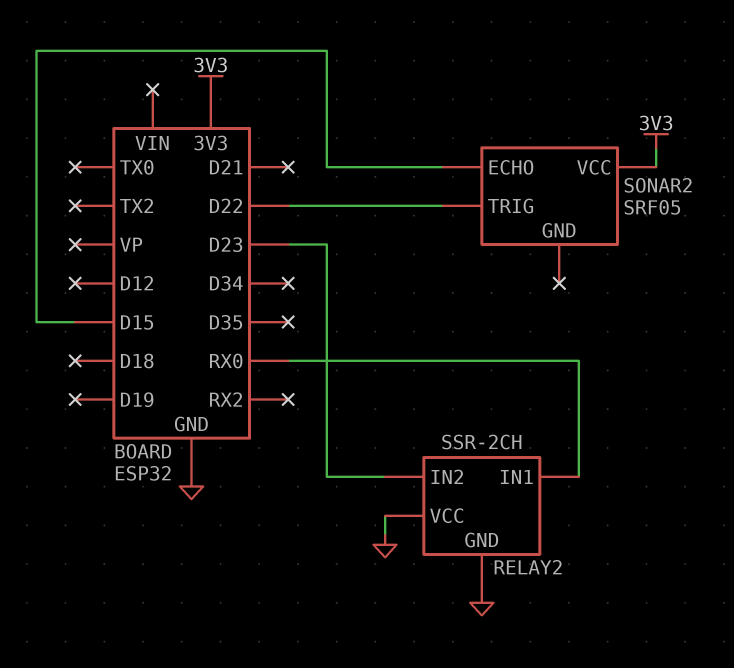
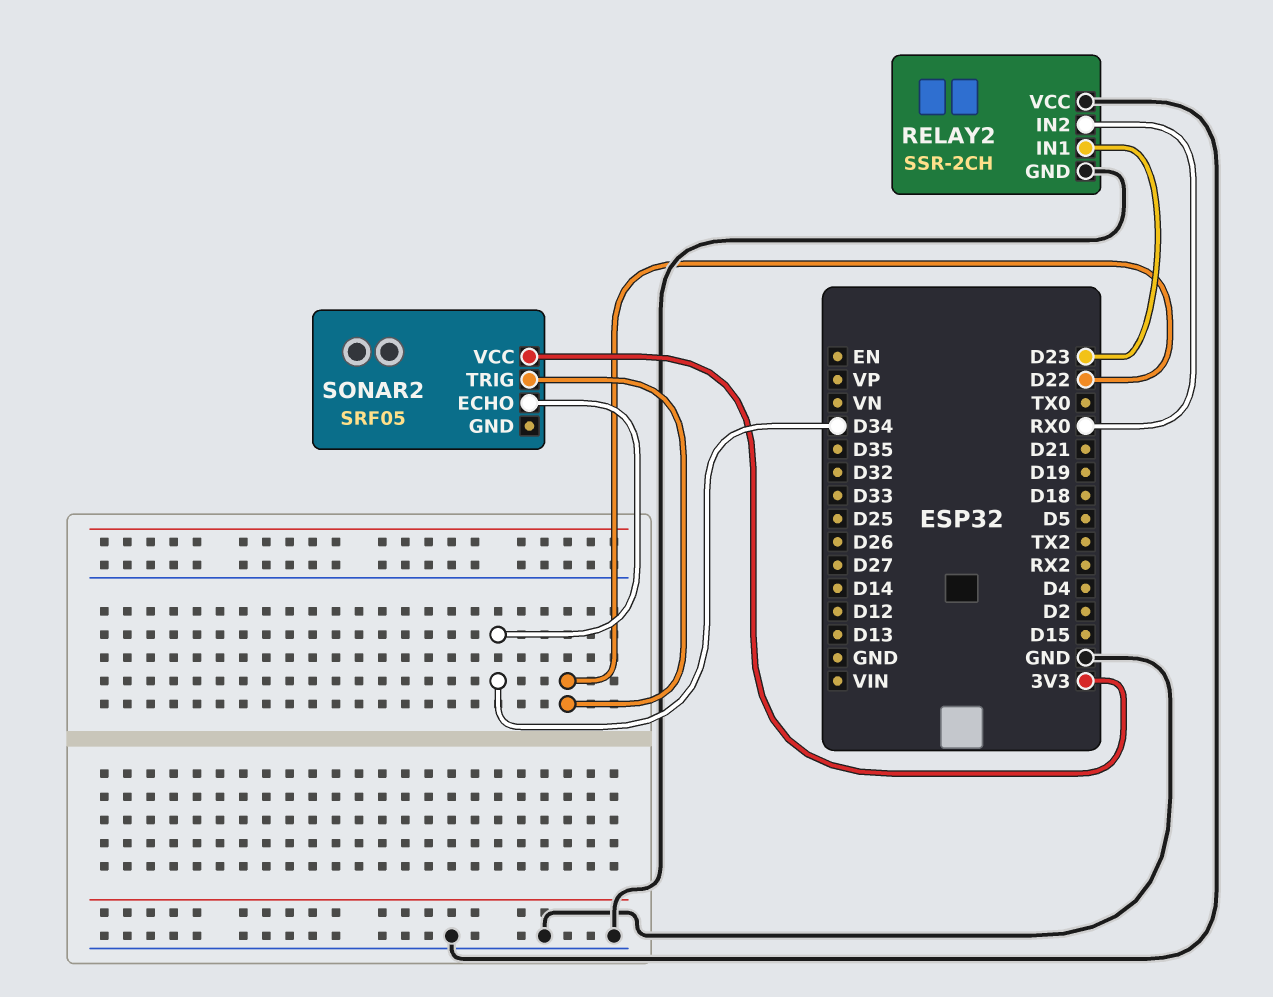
RELAY2 pin IN1: RX0 -> D23
RELAY2 pin IN2: D23 -> RX0
SONAR2 pin ECHO: D15 -> D34

